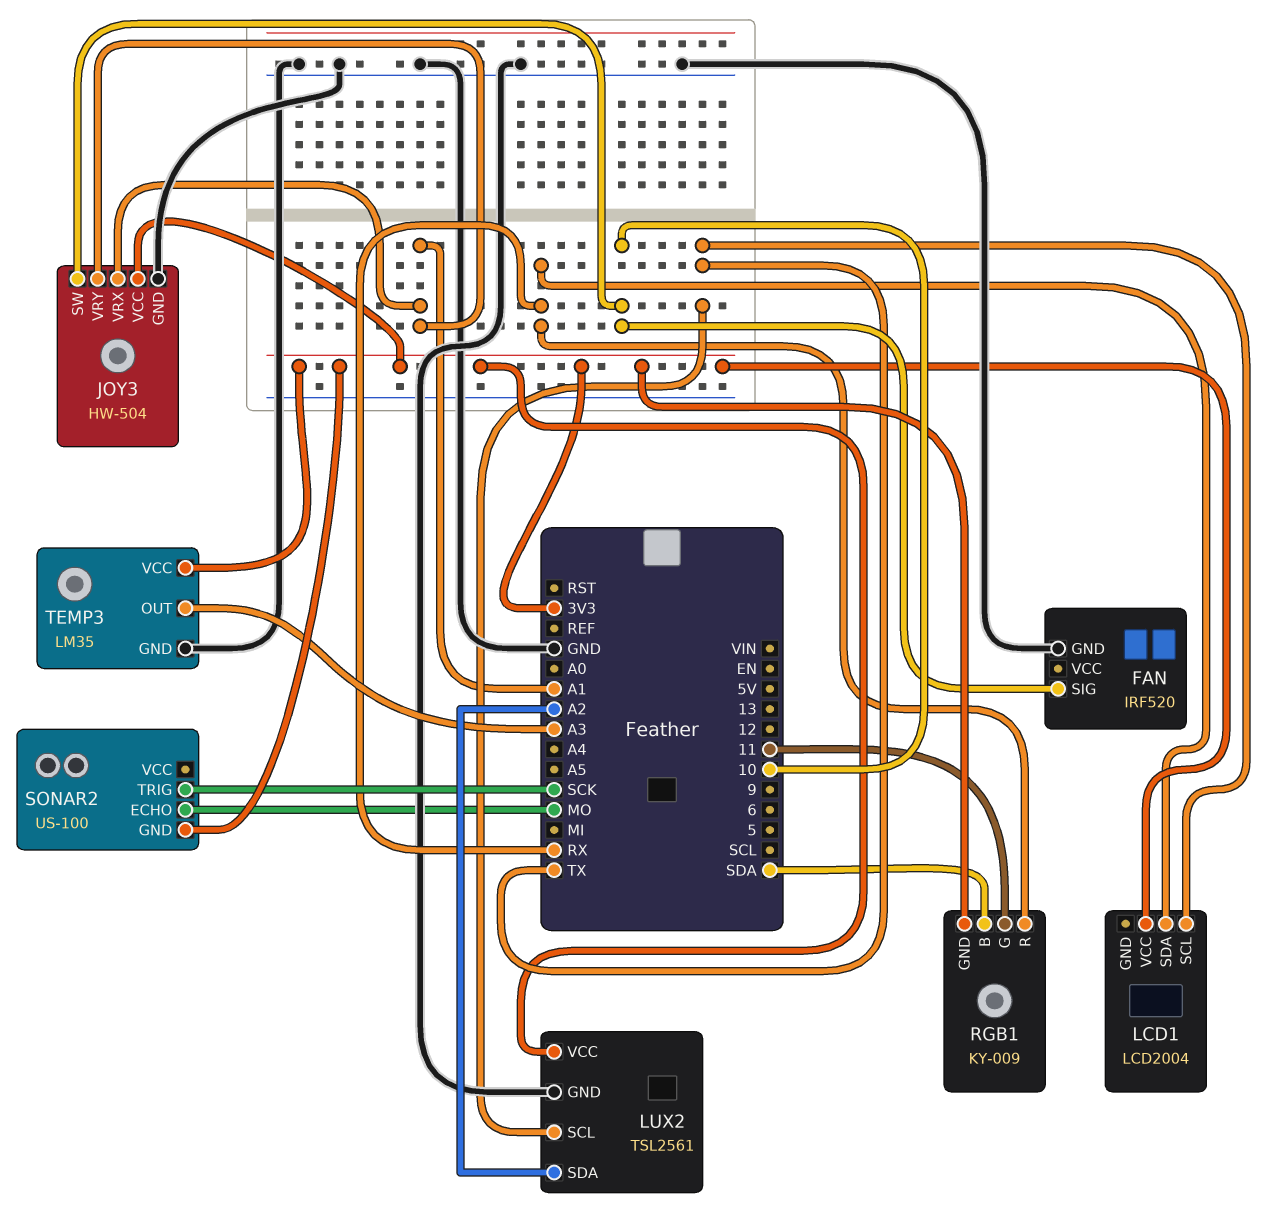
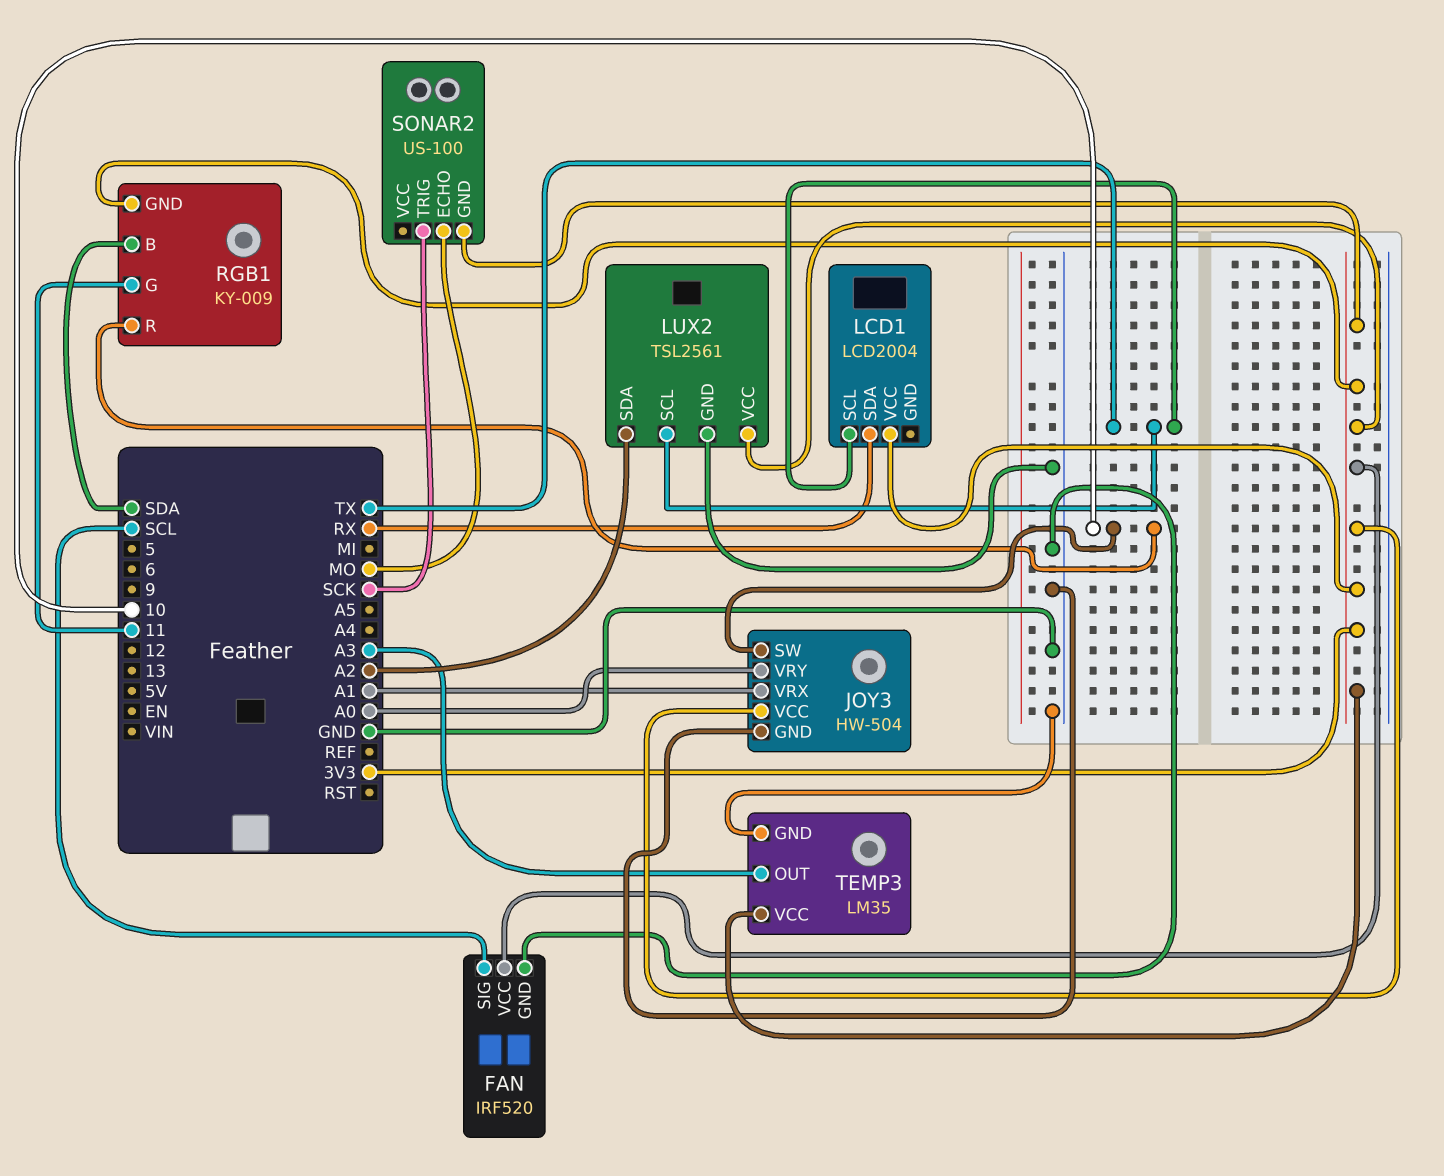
FAN pin SIG: 10 -> SCL
FAN pin VCC: none -> 3V3
JOY3 pin VRY: A1 -> A0
RGB1 pin R: RX -> 10

